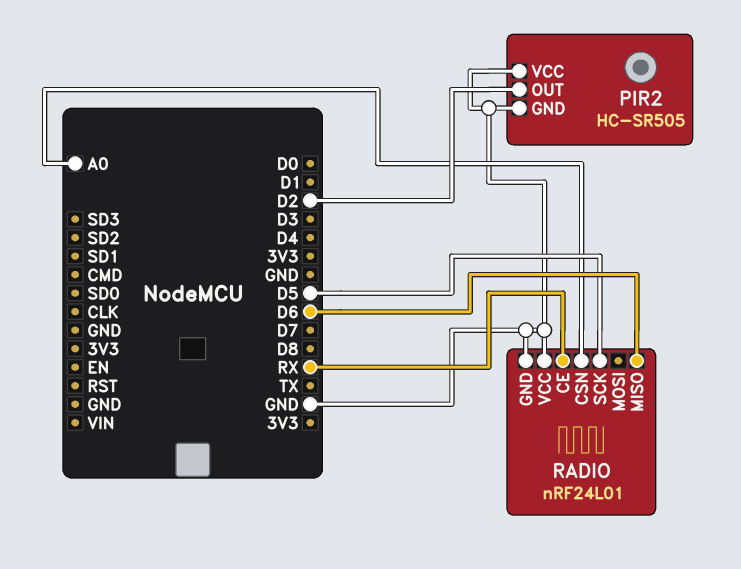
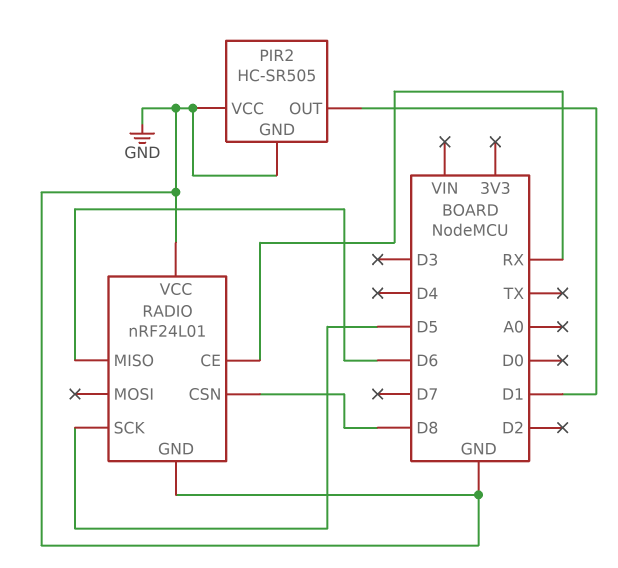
PIR2 pin OUT: D2 -> D1
RADIO pin CSN: A0 -> D8

